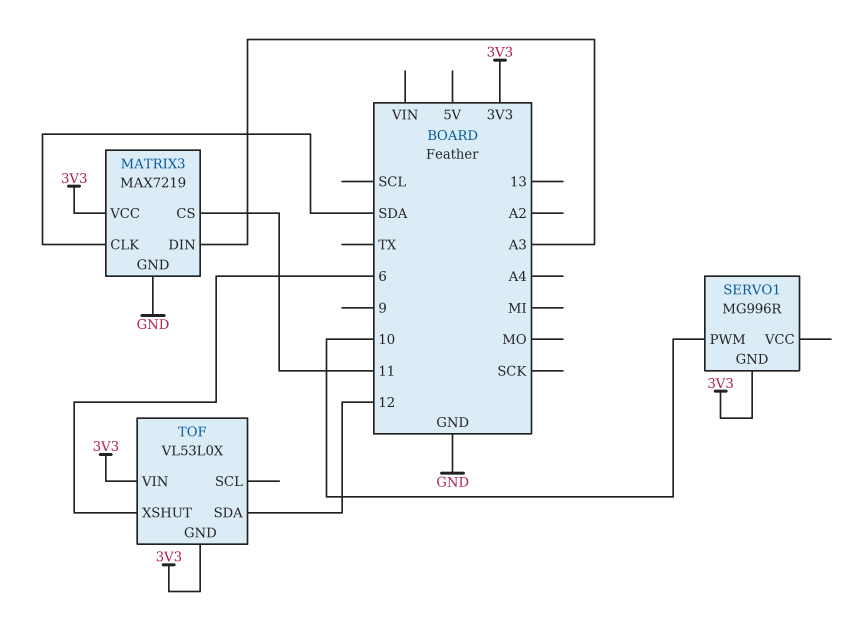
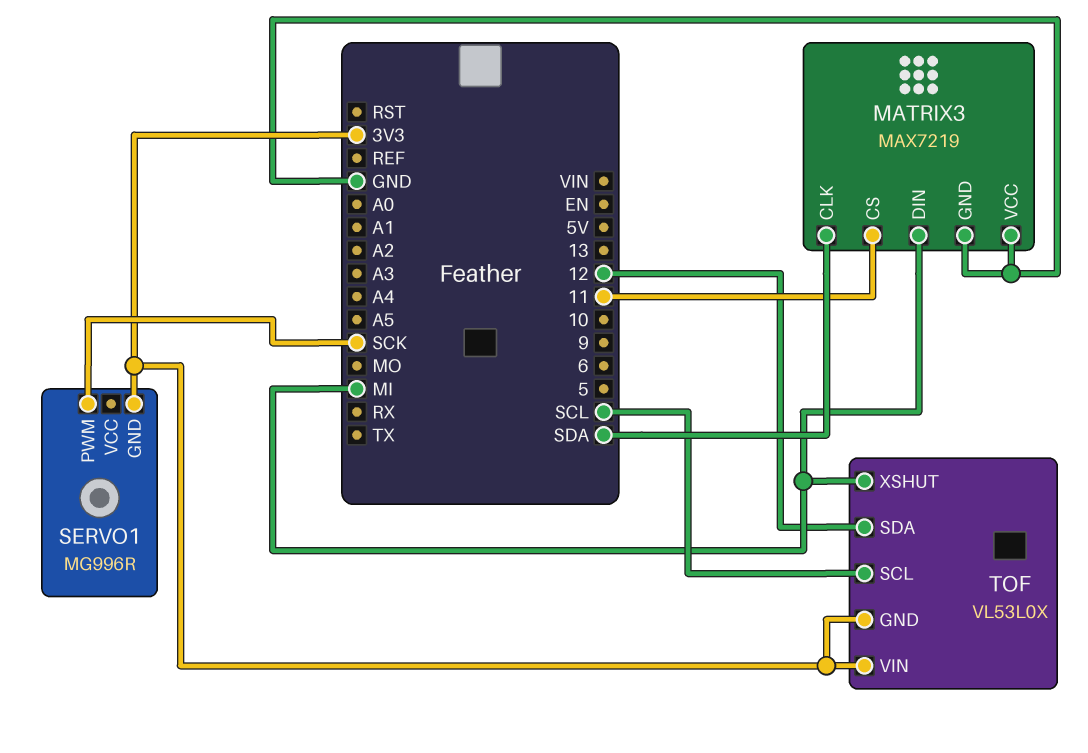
MATRIX3 pin DIN: A3 -> MI
MATRIX3 pin VCC: 3V3 -> GND
SERVO1 pin PWM: 10 -> SCK
TOF pin SCL: none -> SCL
TOF pin XSHUT: 6 -> MI

